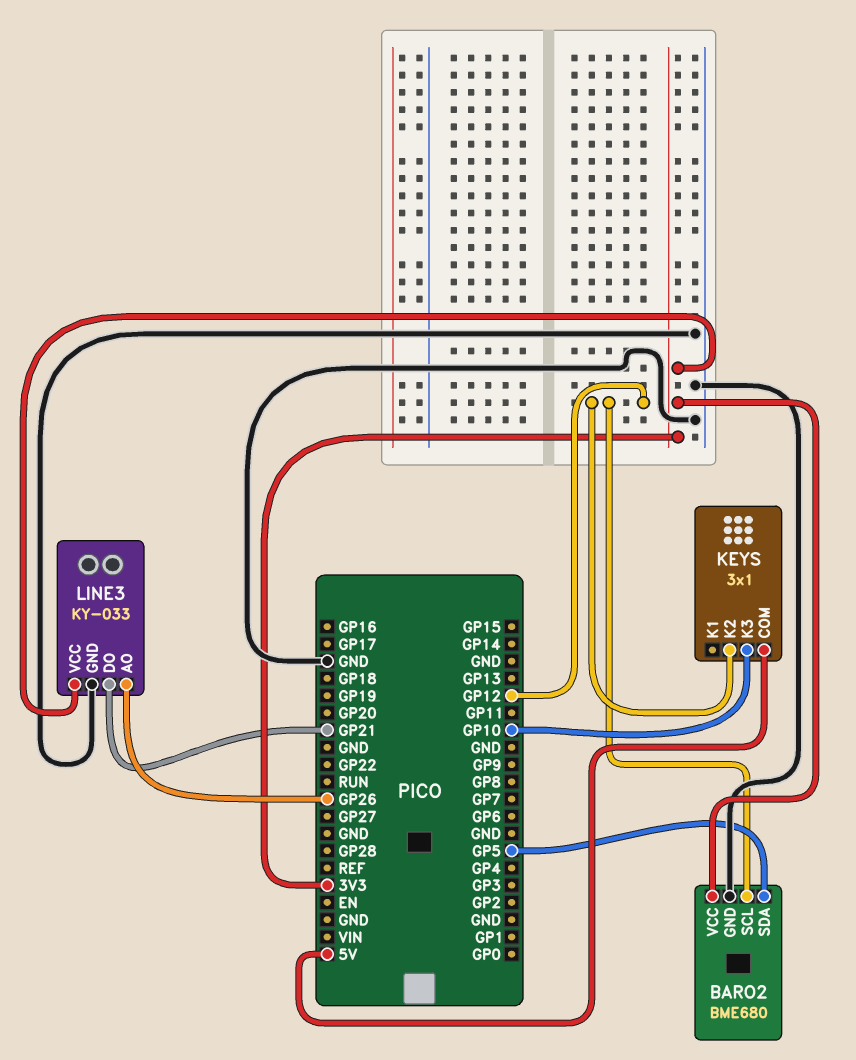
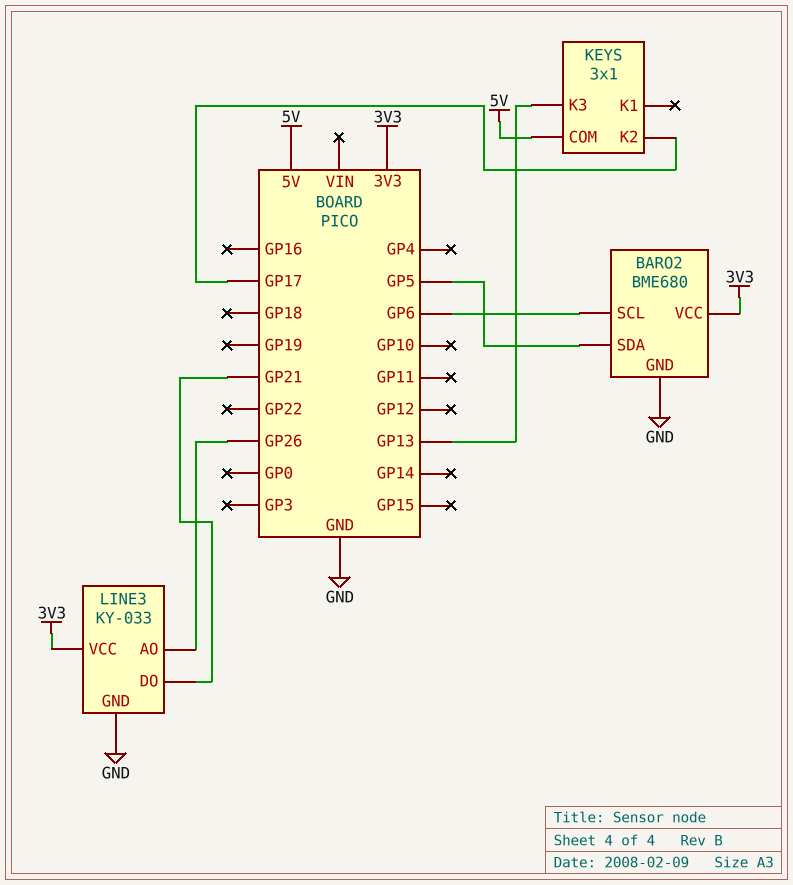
BARO2 pin SCL: GP12 -> GP6
KEYS pin K2: GP12 -> GP17
KEYS pin K3: GP10 -> GP13

